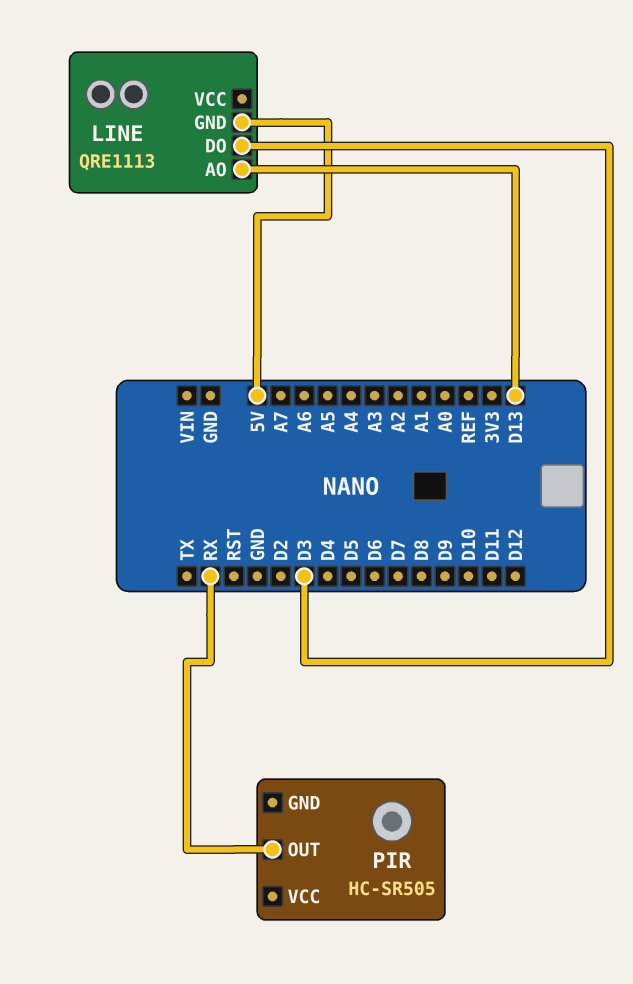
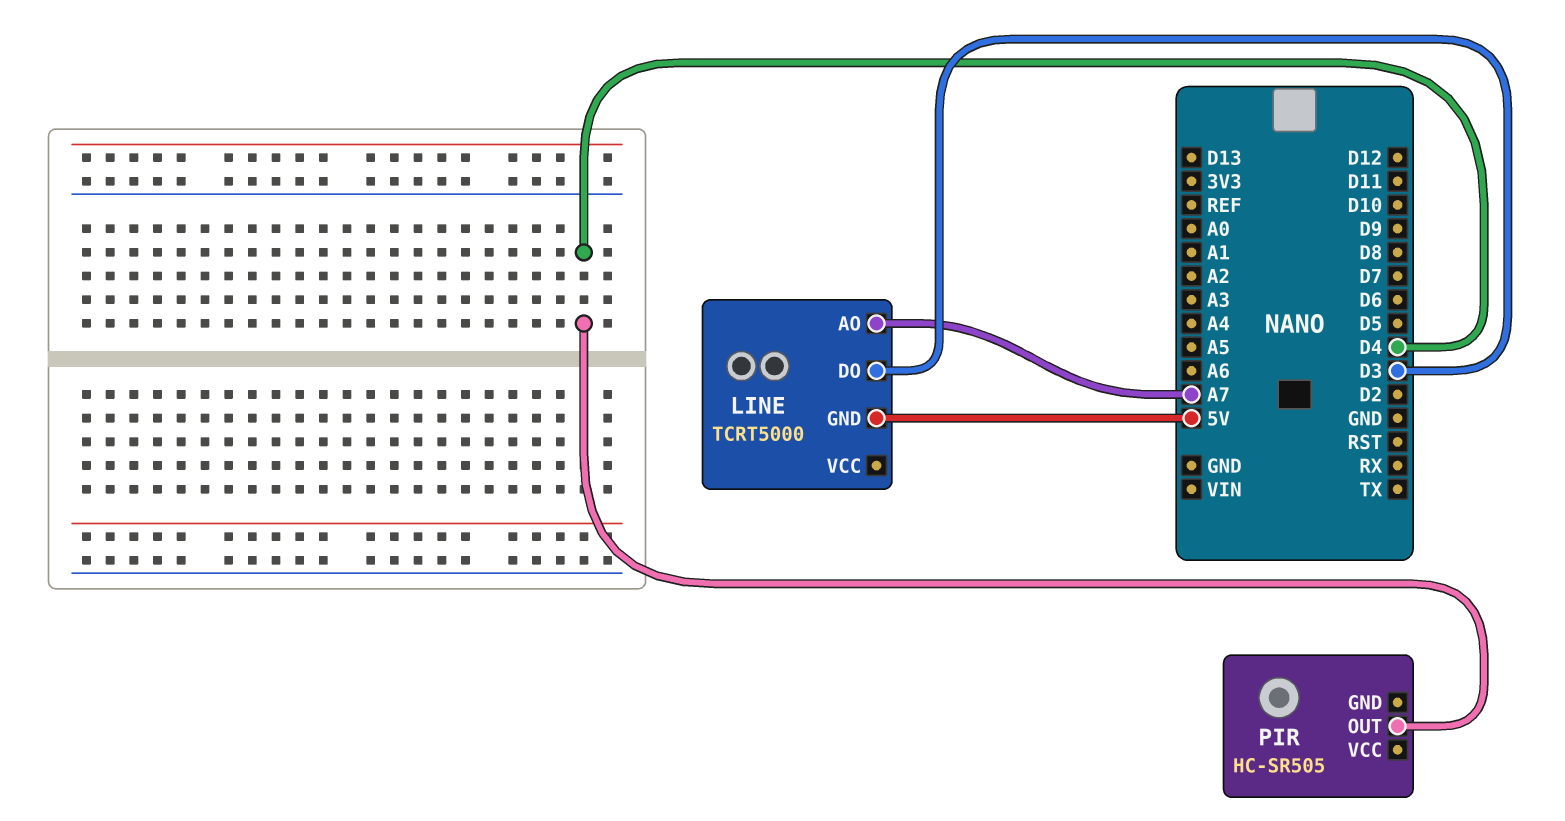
LINE: QRE1113 -> TCRT5000
LINE pin AO: D13 -> A7
PIR pin OUT: RX -> D4

